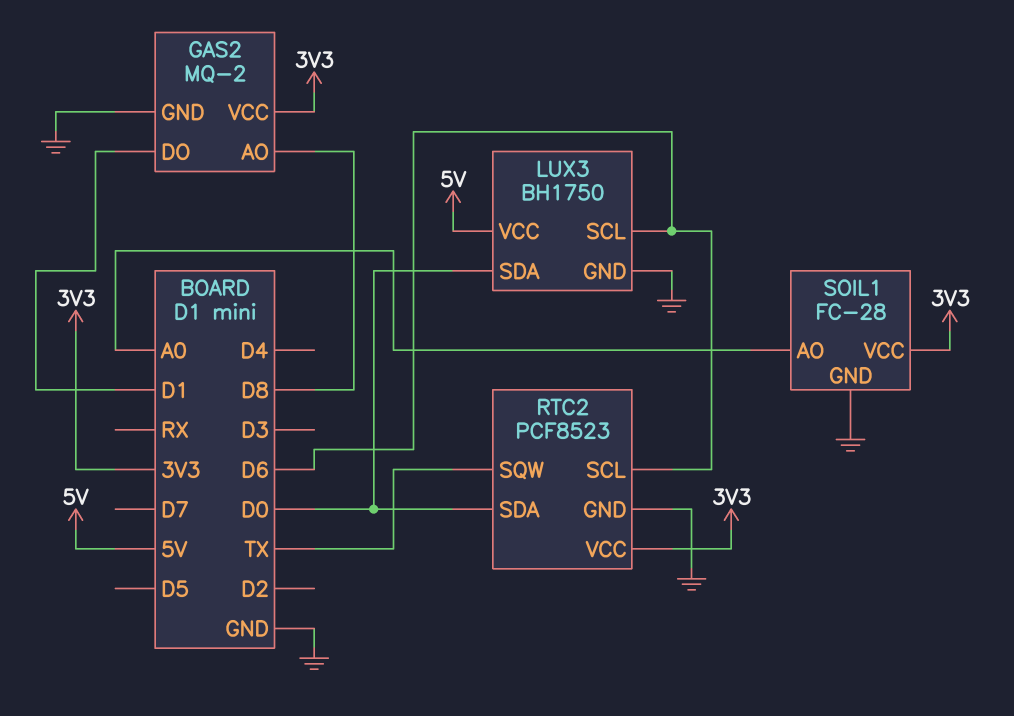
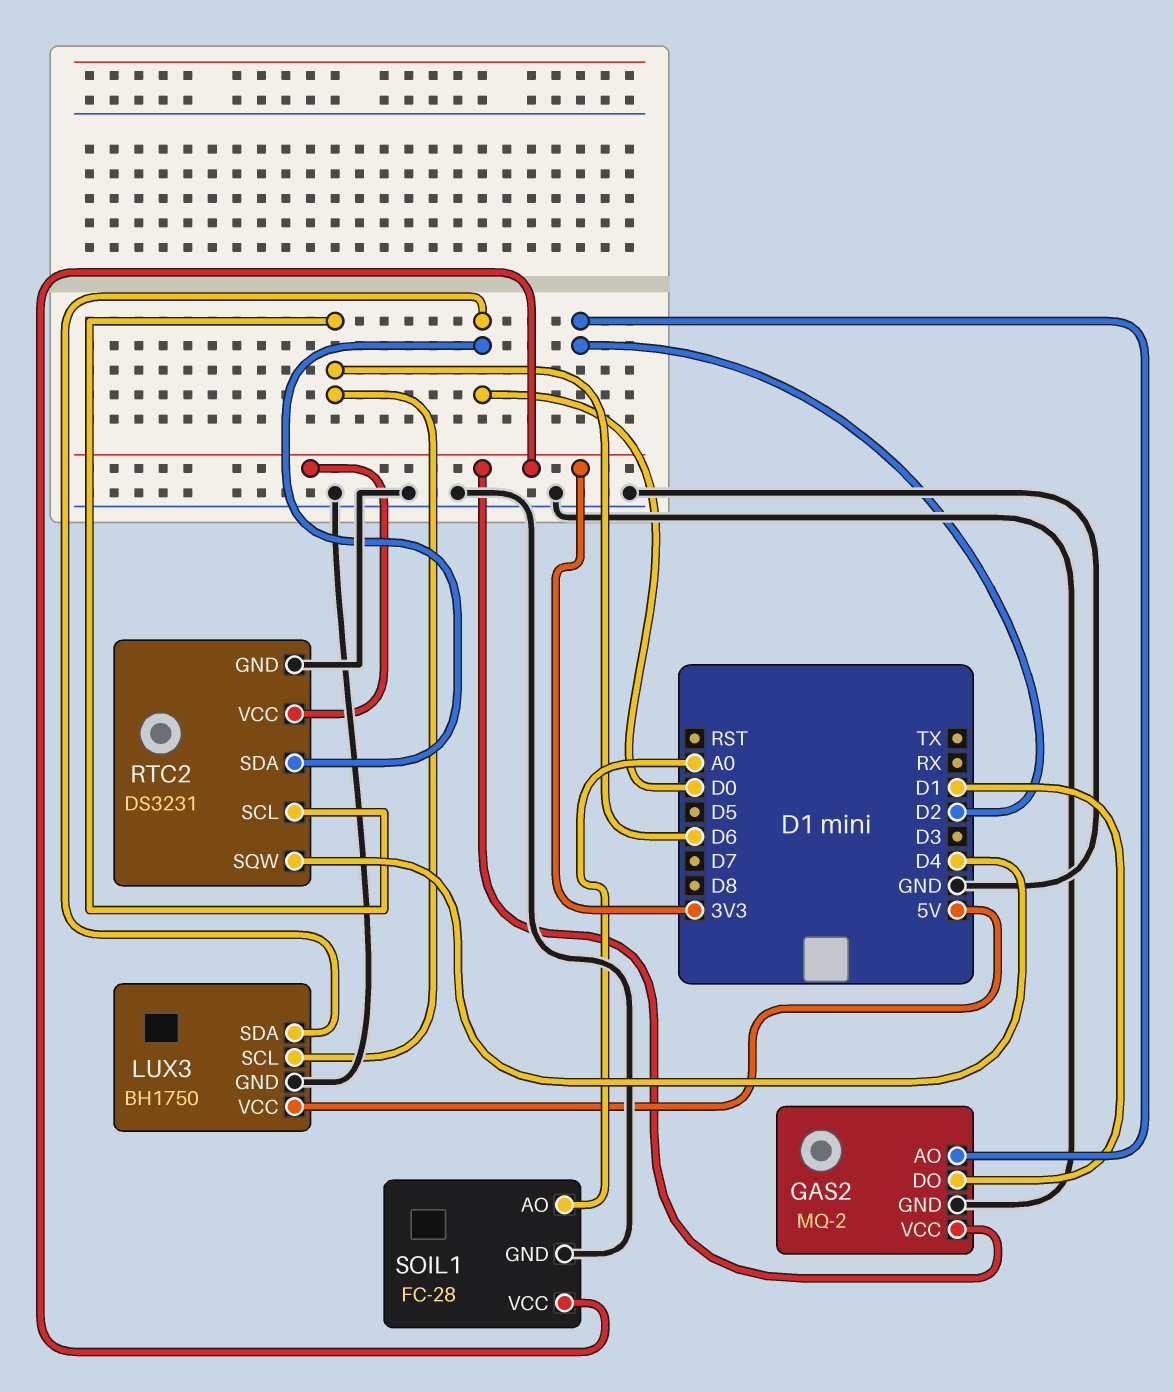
GAS2 pin AO: D8 -> D2
RTC2: PCF8523 -> DS3231
RTC2 pin SQW: TX -> D4

